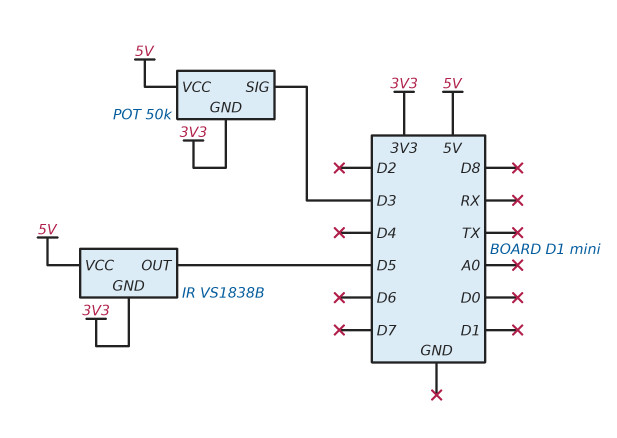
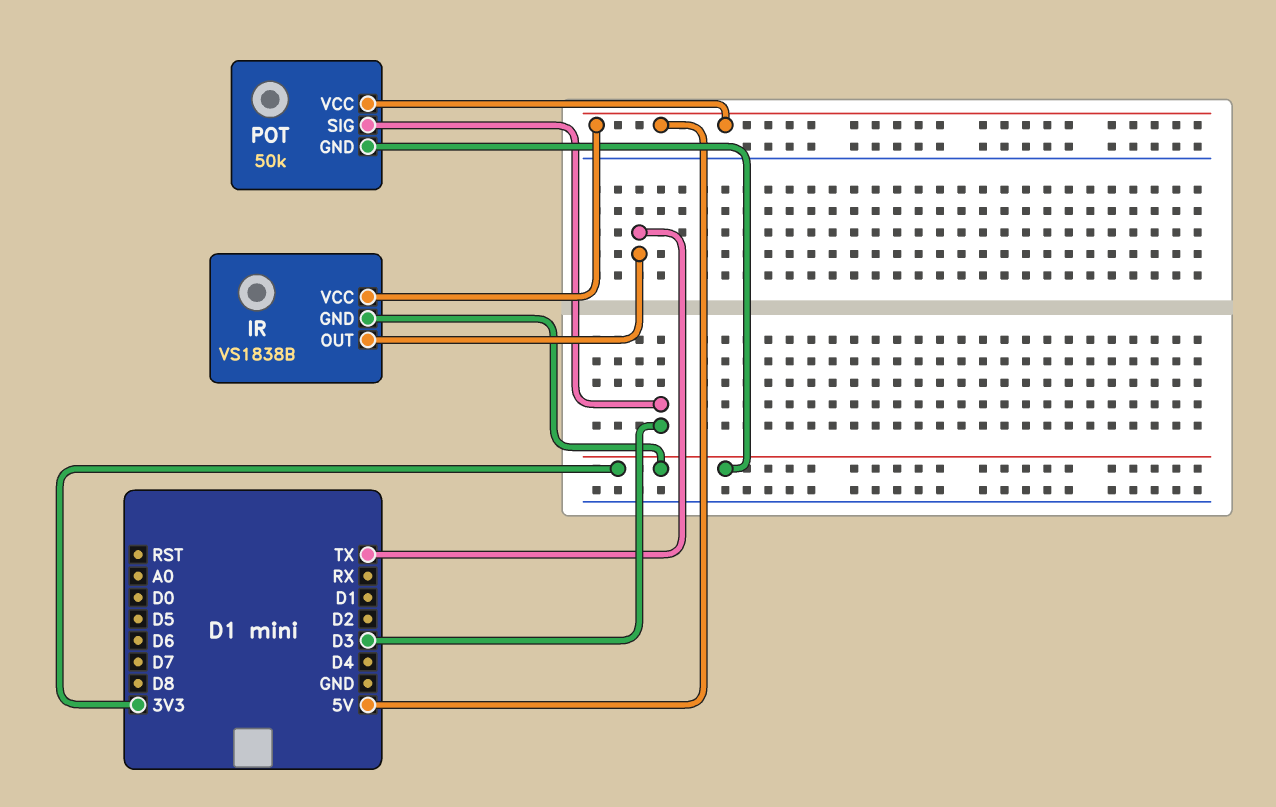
IR pin OUT: D5 -> TX

